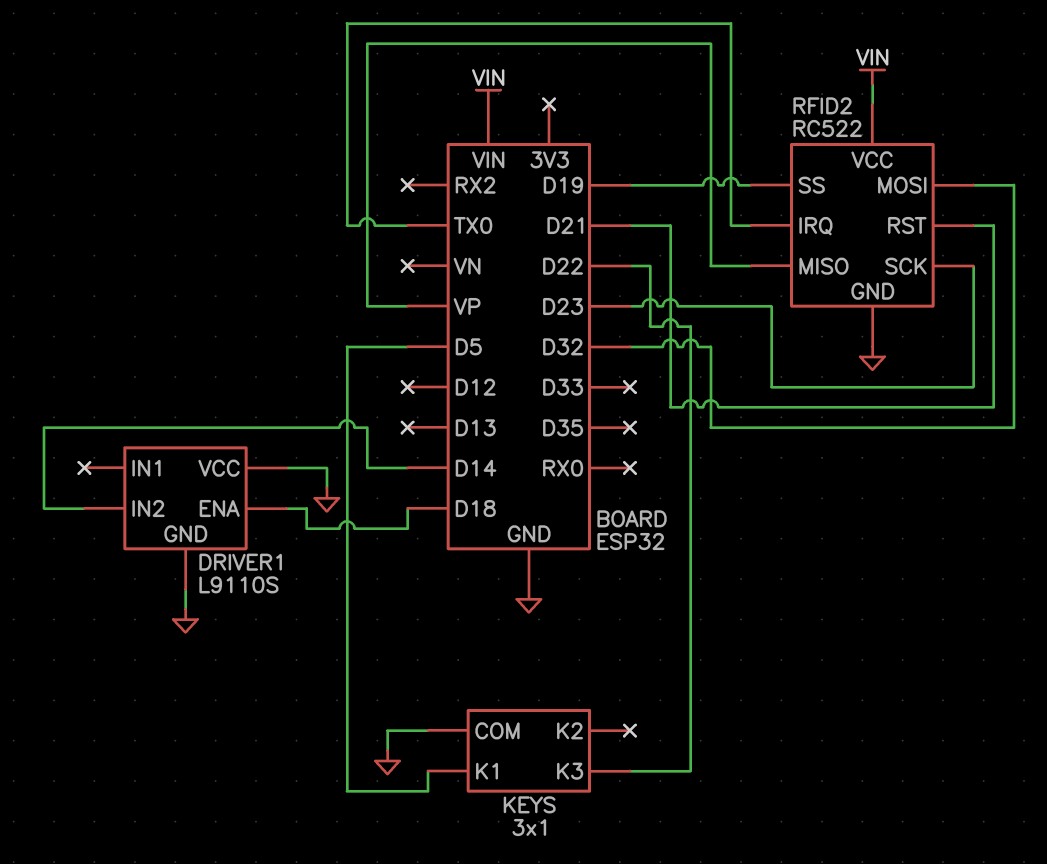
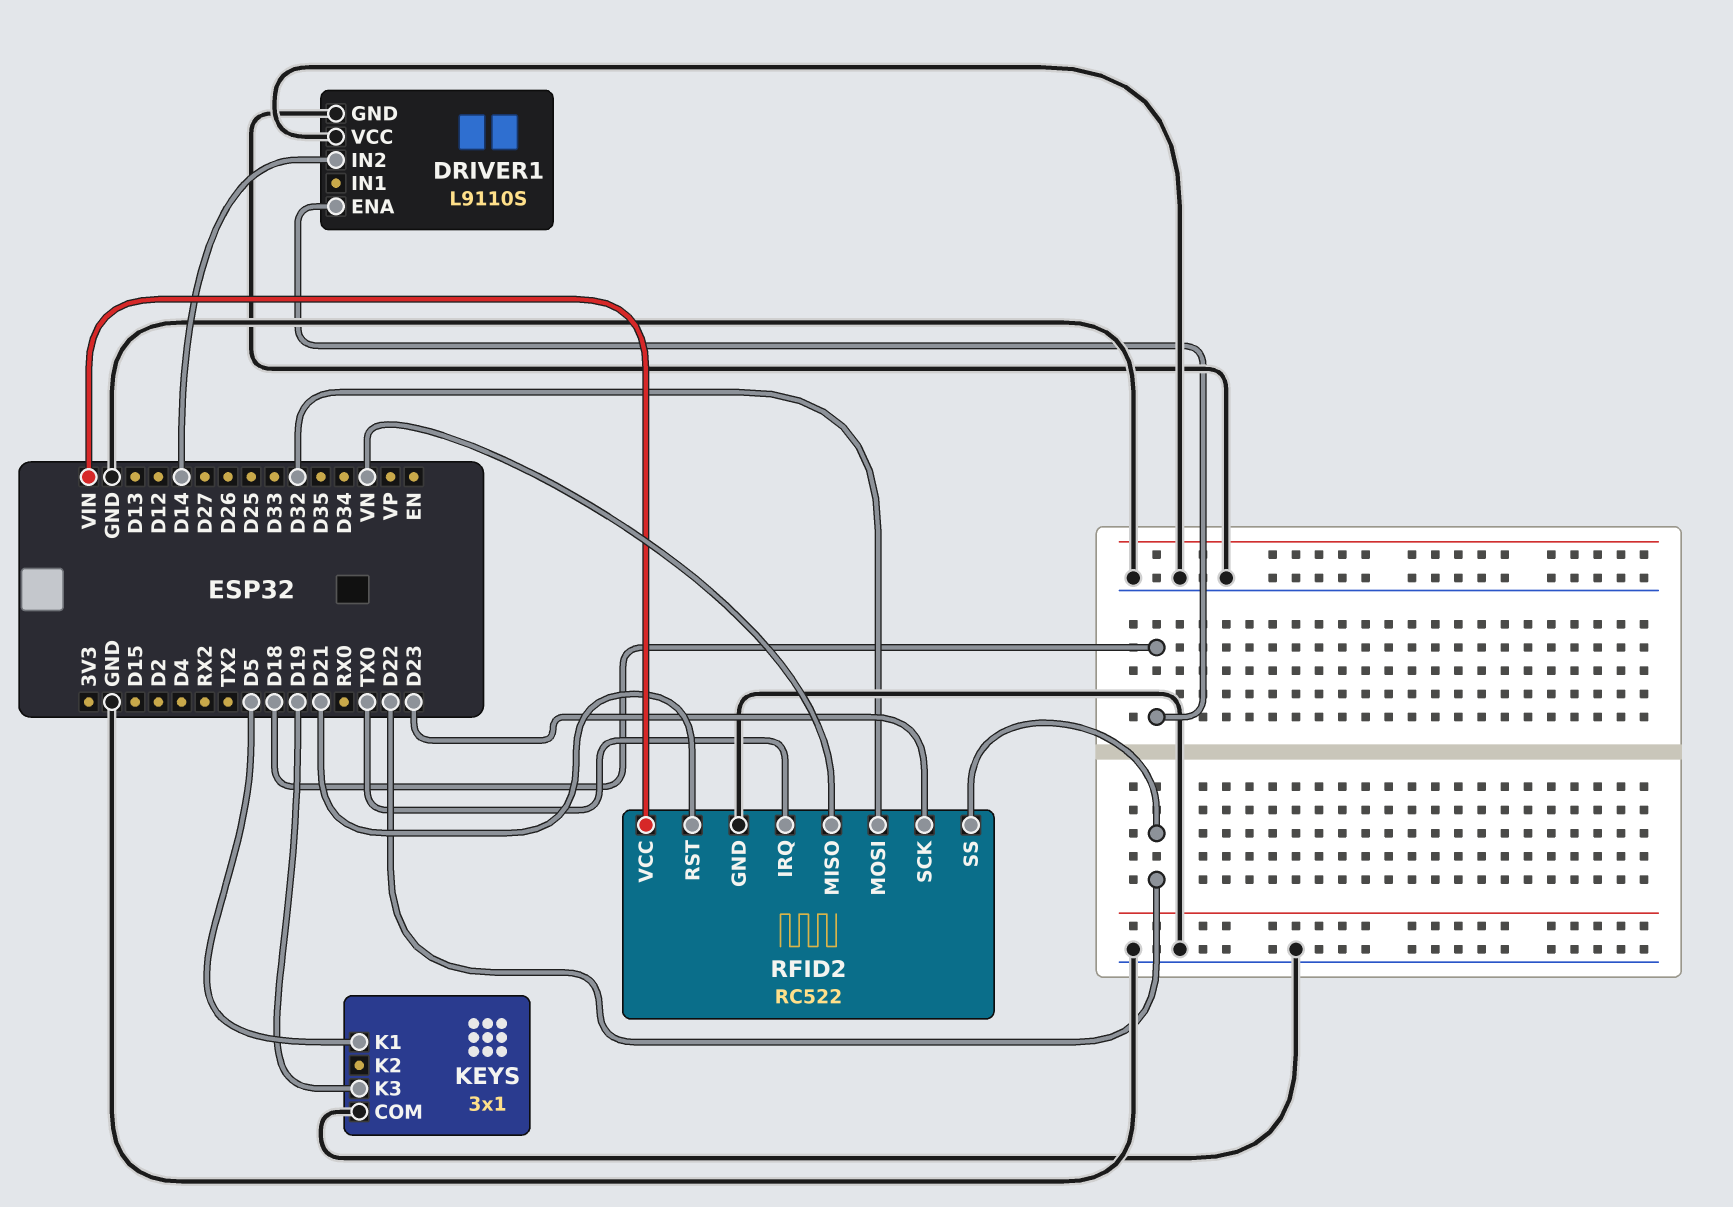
KEYS pin K3: D22 -> D19
RFID2 pin MISO: VP -> VN
RFID2 pin SS: D19 -> D22

